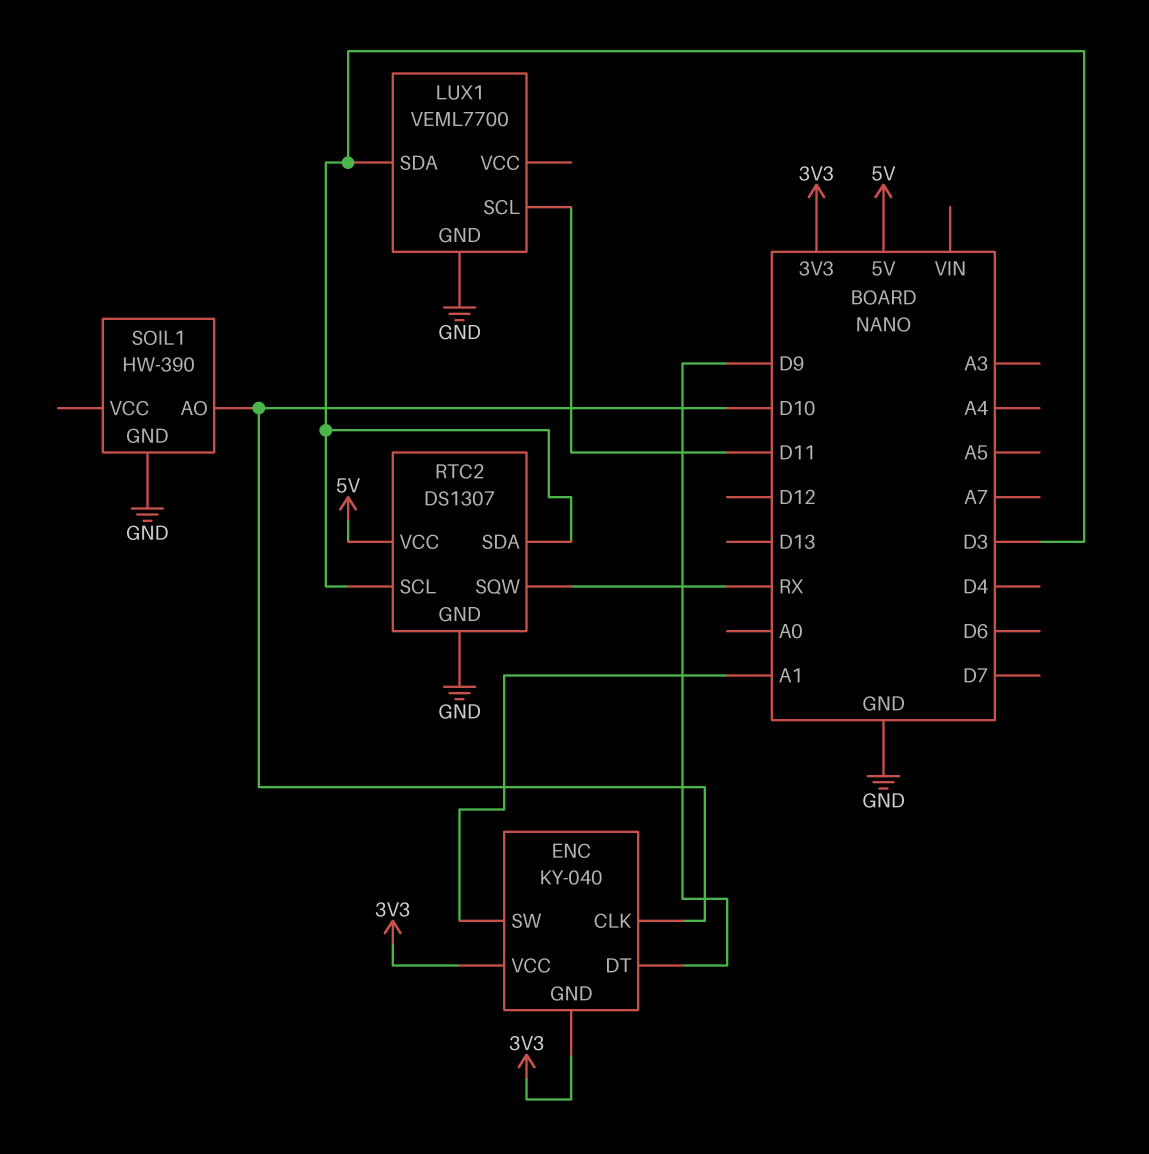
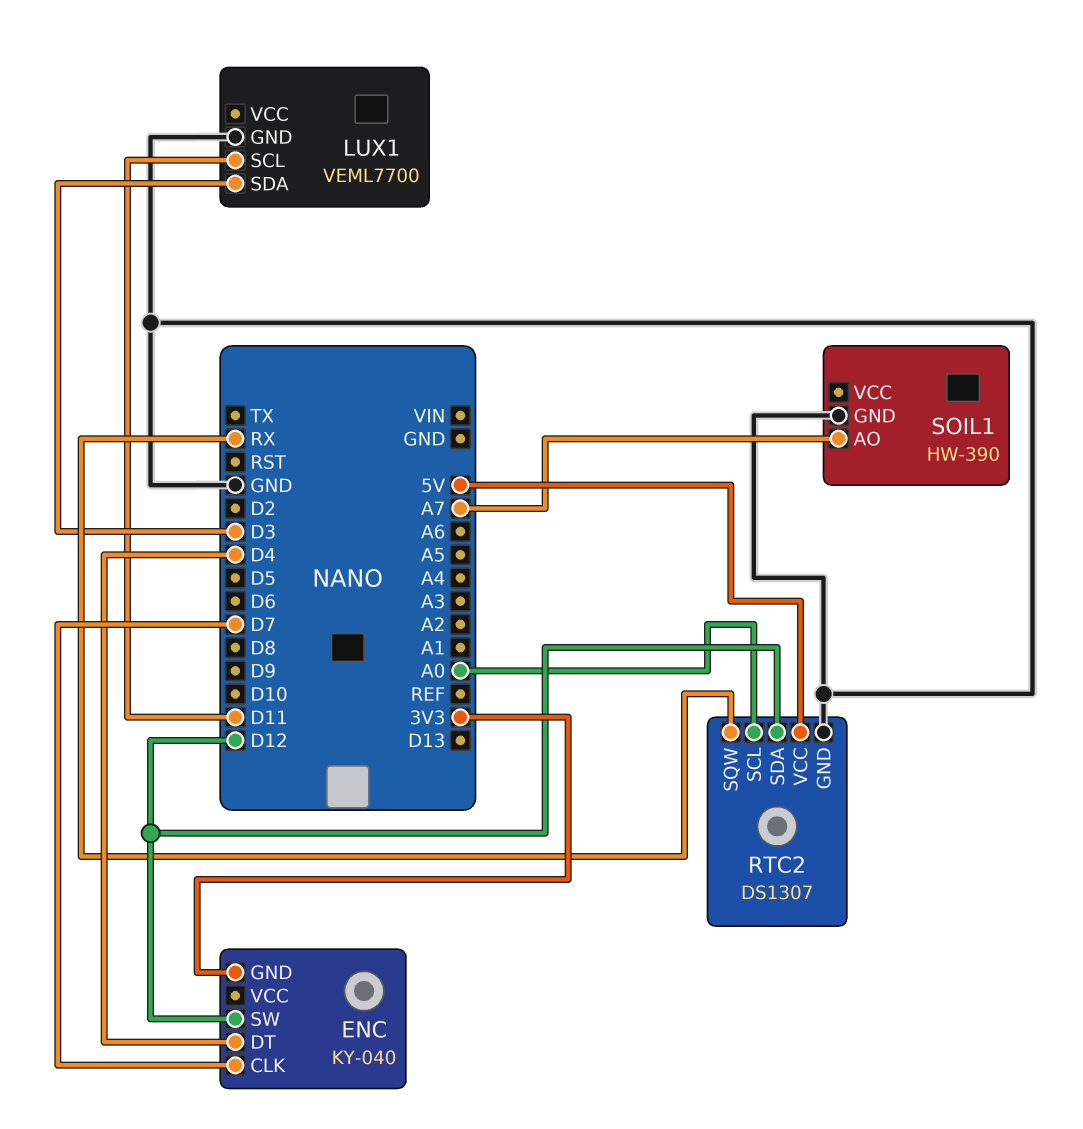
ENC pin CLK: D10 -> D7
ENC pin DT: D9 -> D4
ENC pin SW: A1 -> D12
ENC pin VCC: 3V3 -> none
RTC2 pin SCL: D3 -> A0
RTC2 pin SDA: D3 -> D12
SOIL1 pin AO: D10 -> A7

